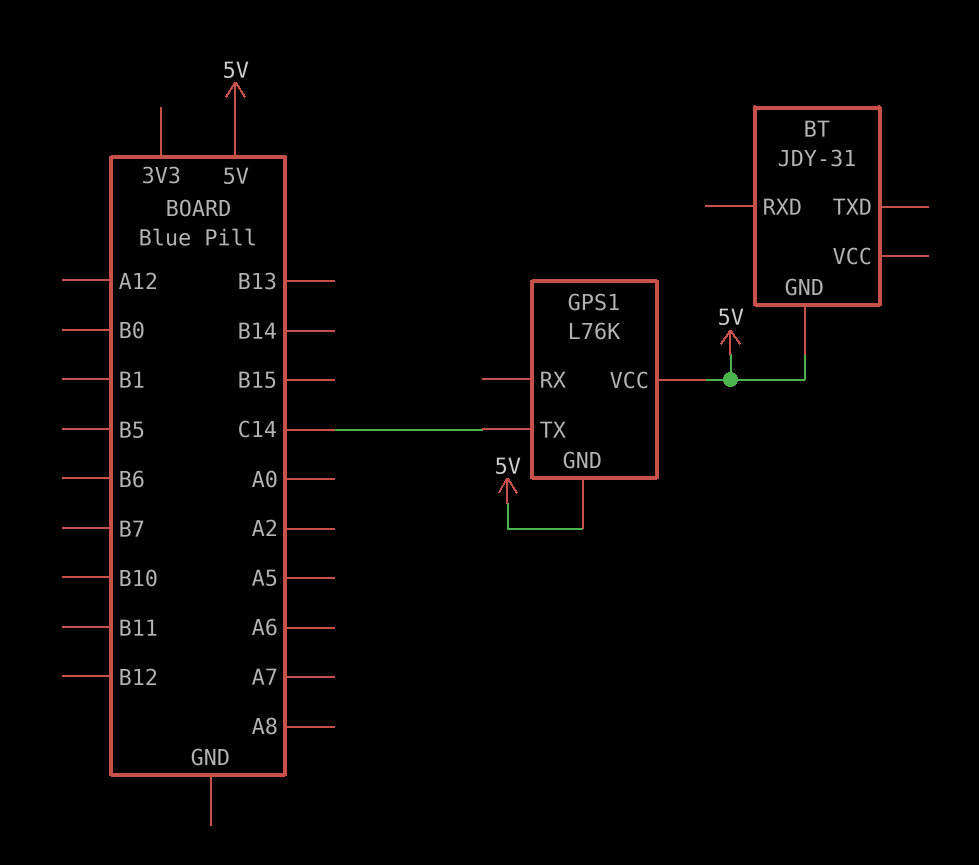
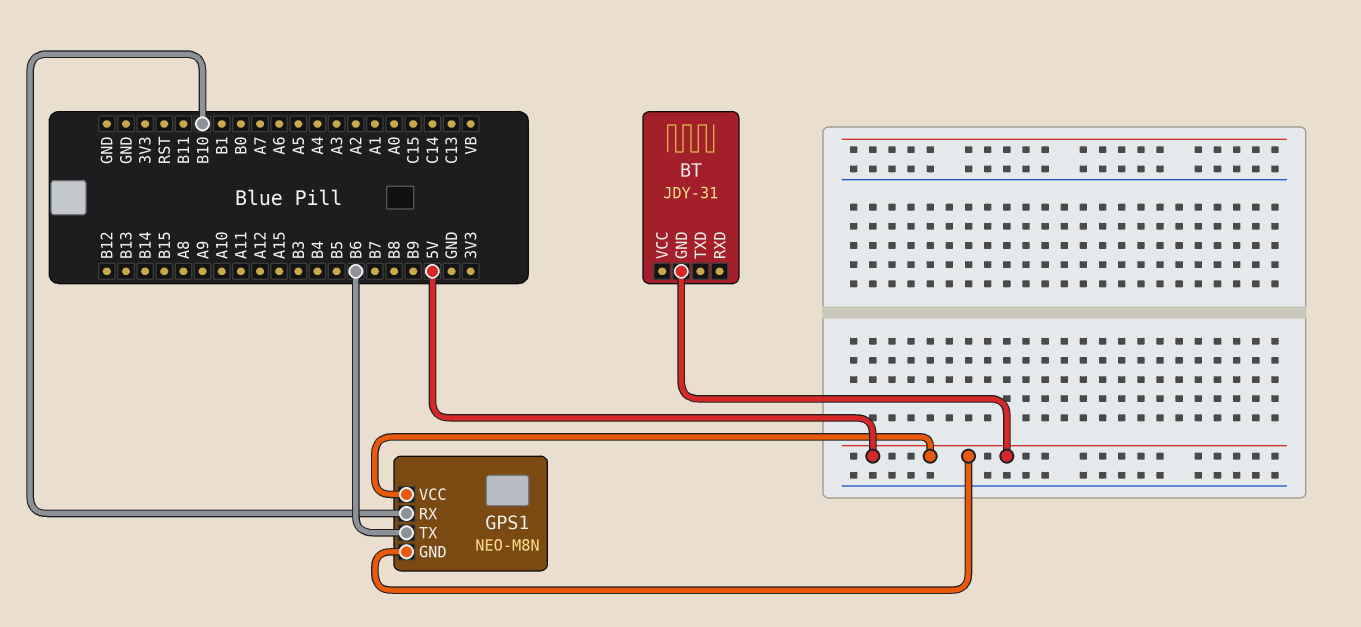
GPS1: L76K -> NEO-M8N
GPS1 pin RX: none -> B10
GPS1 pin TX: C14 -> B6

